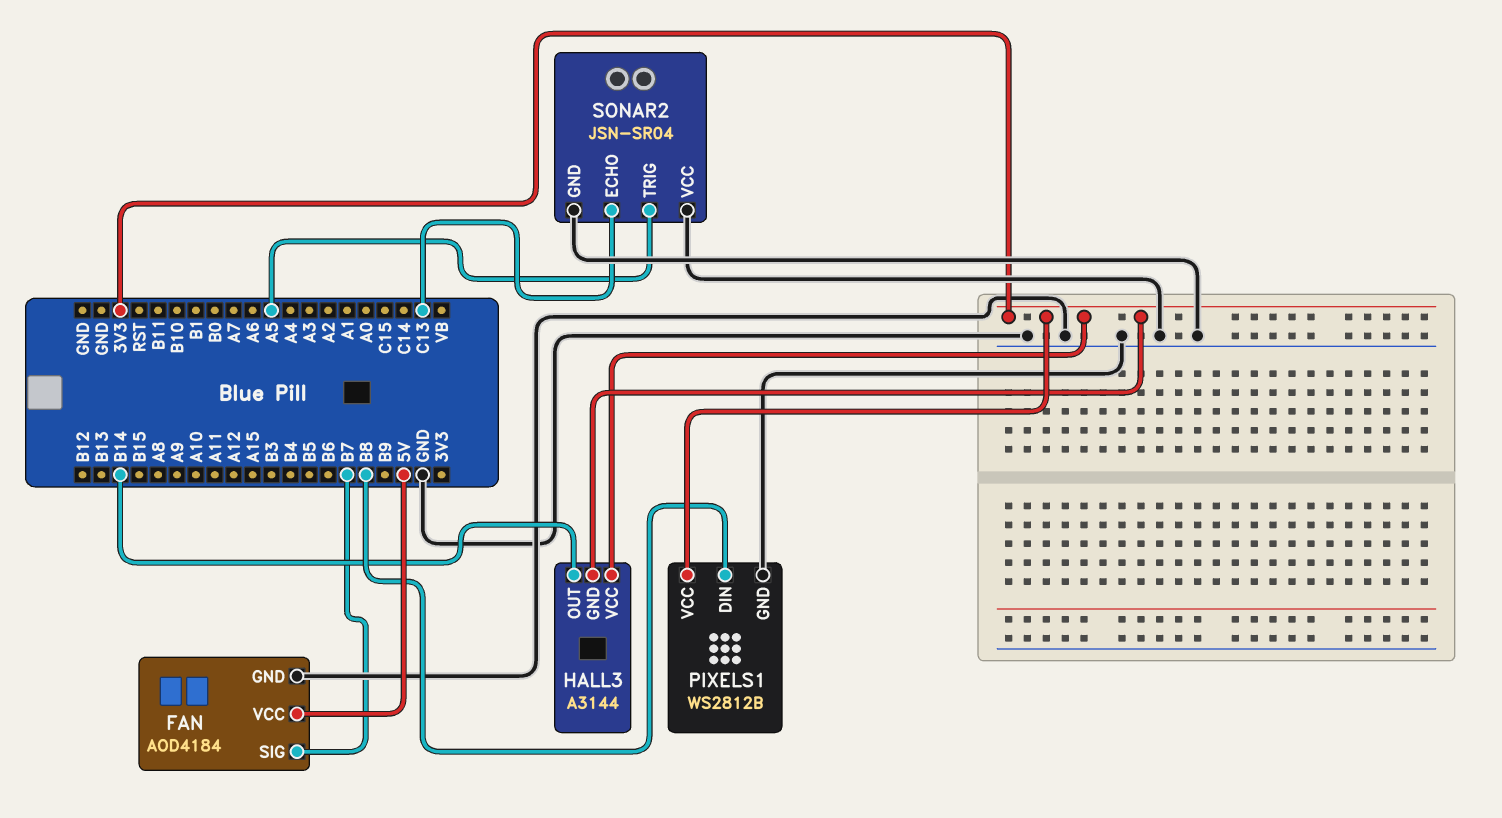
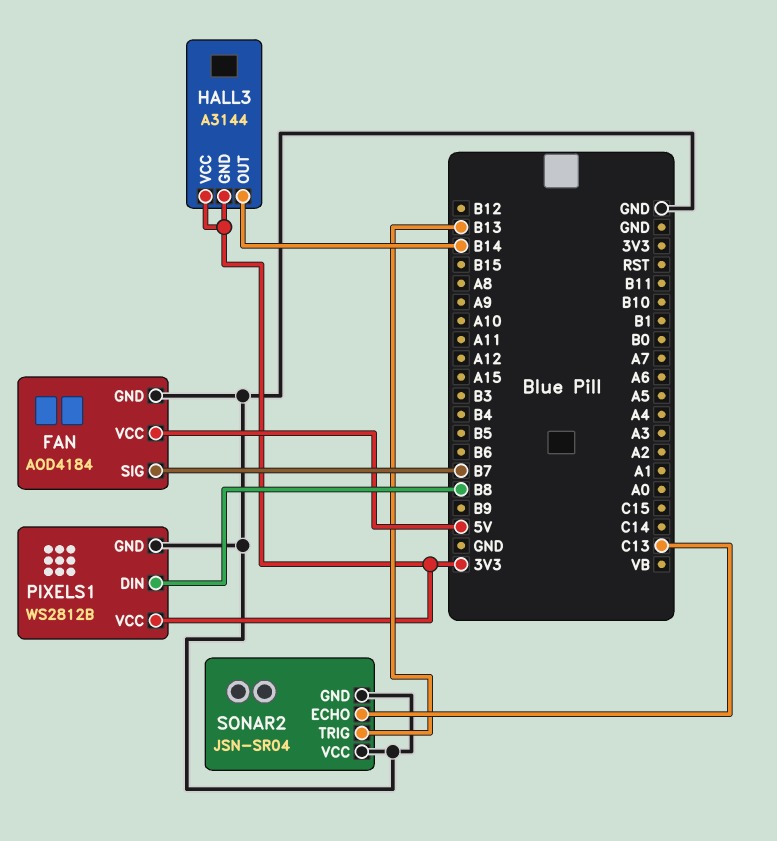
SONAR2 pin TRIG: A5 -> B13

